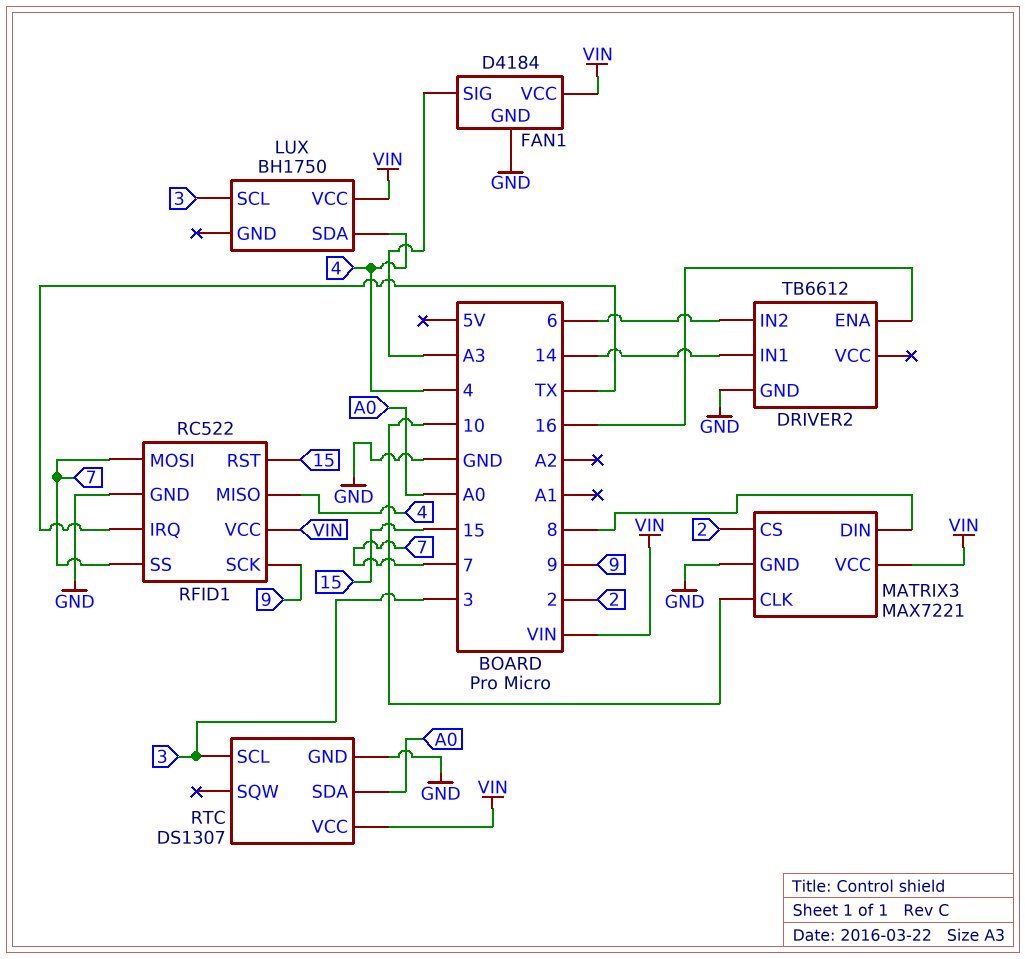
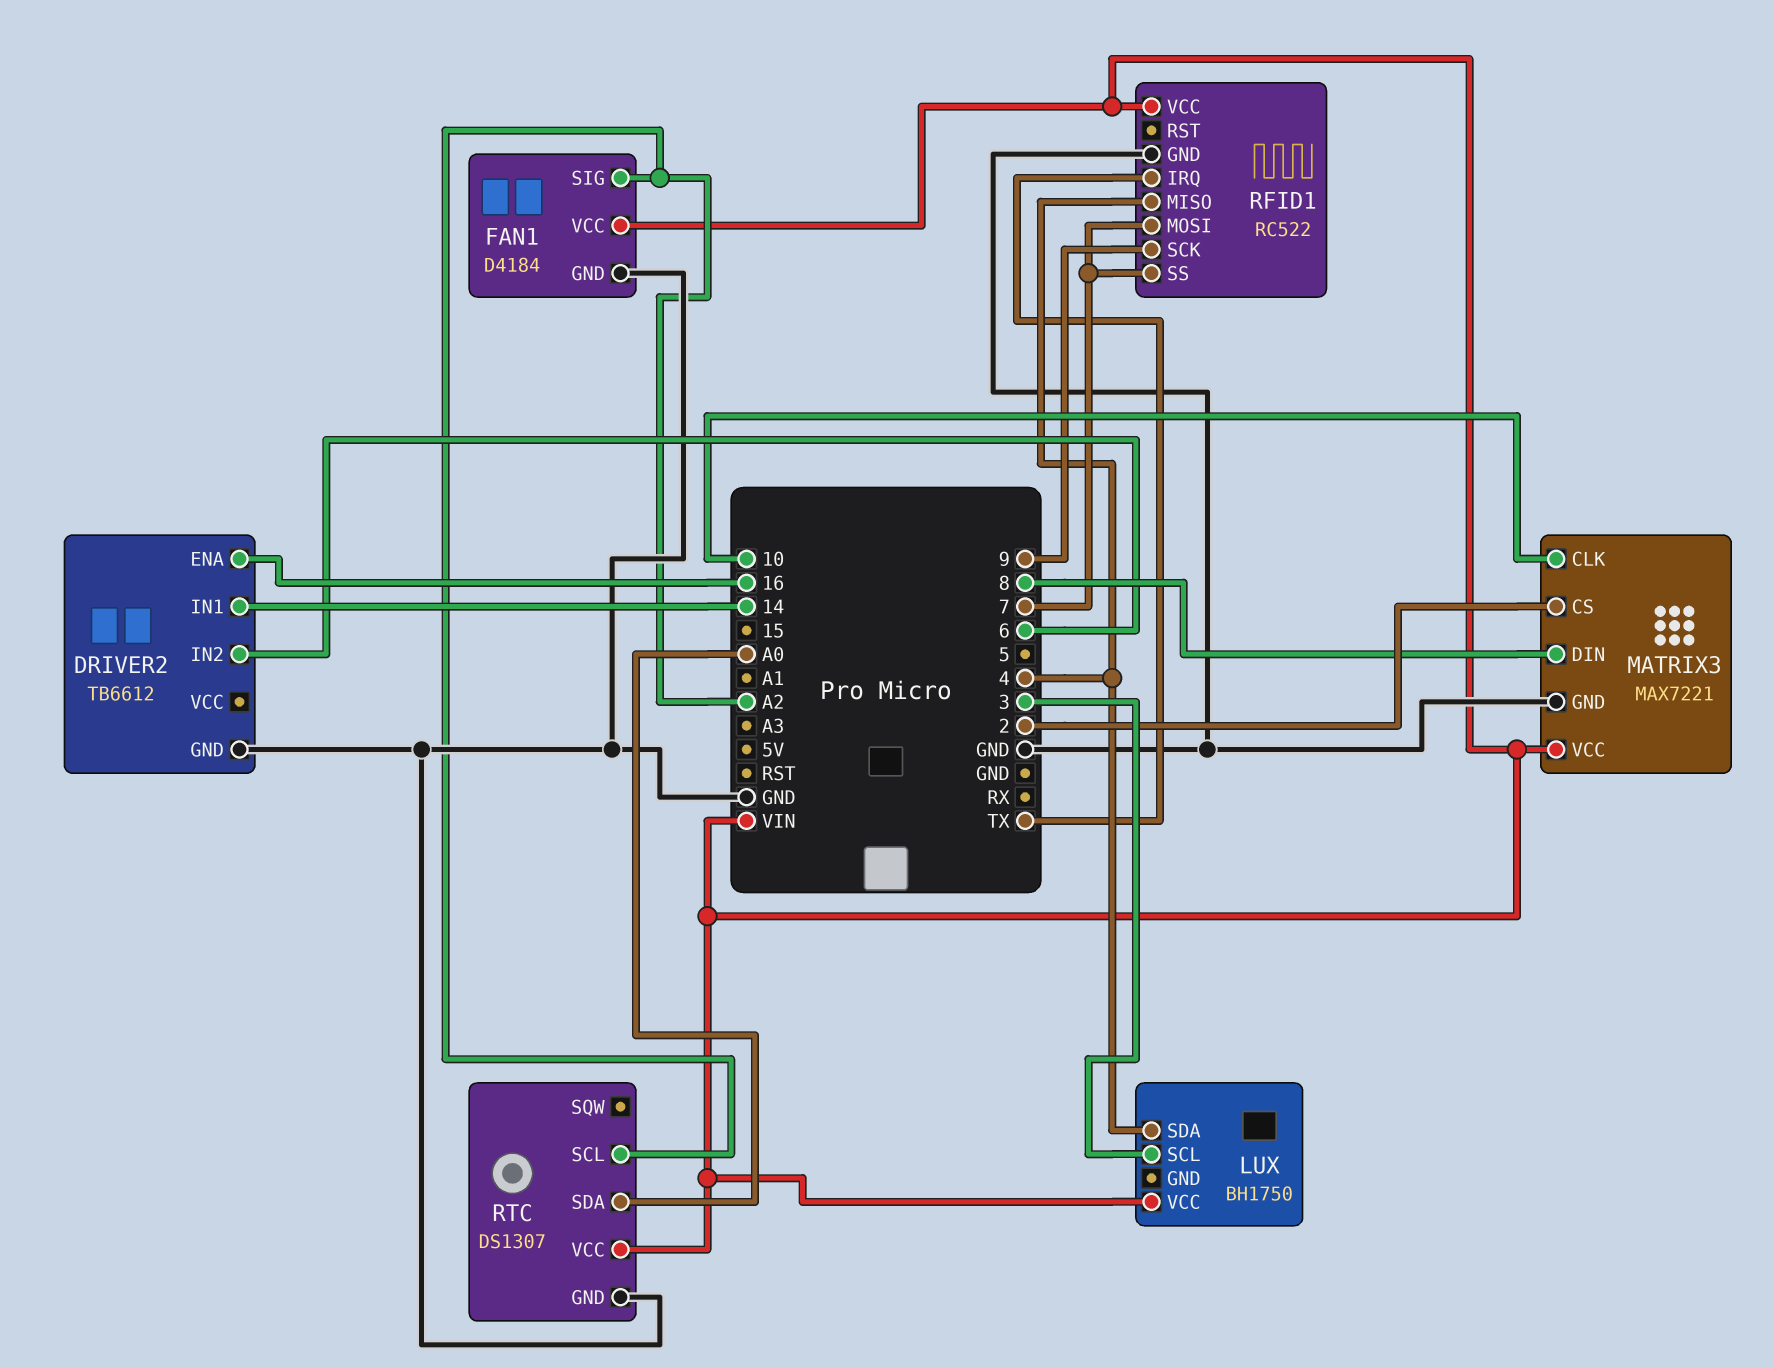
FAN1 pin SIG: A3 -> A2
RFID1 pin RST: 15 -> none
RTC pin SCL: 3 -> A2

